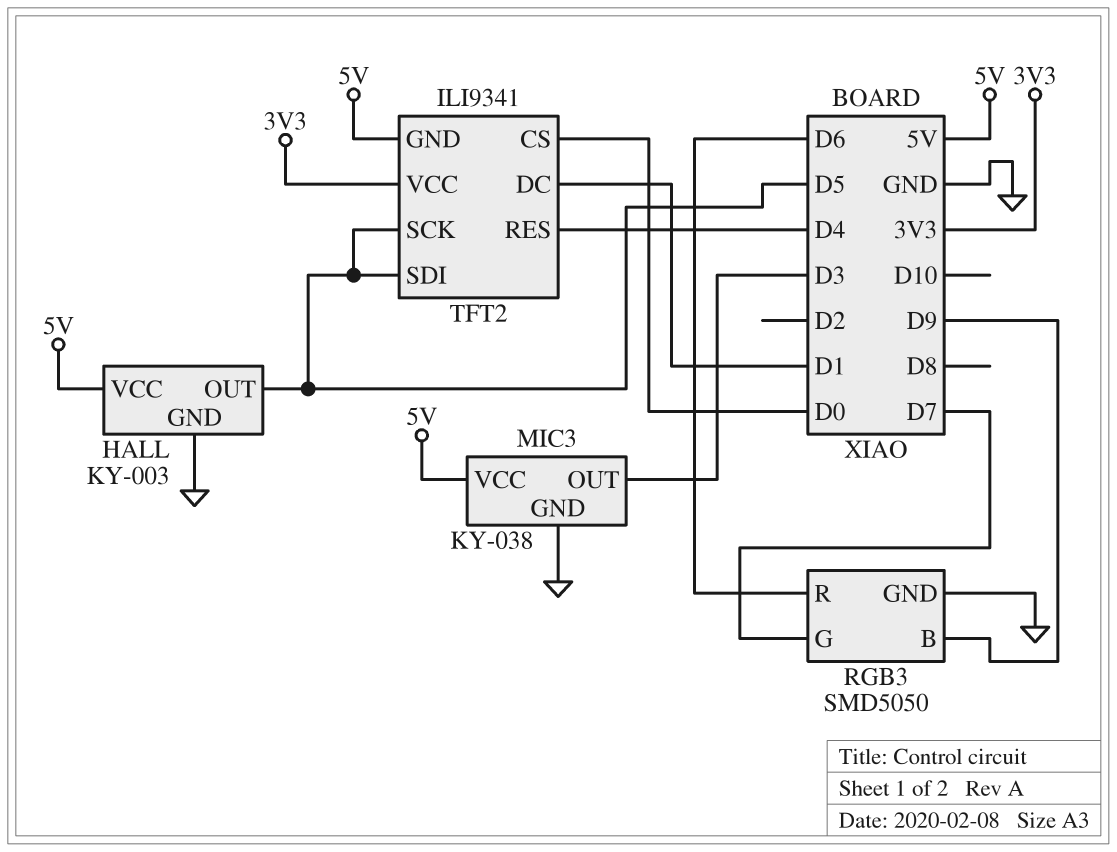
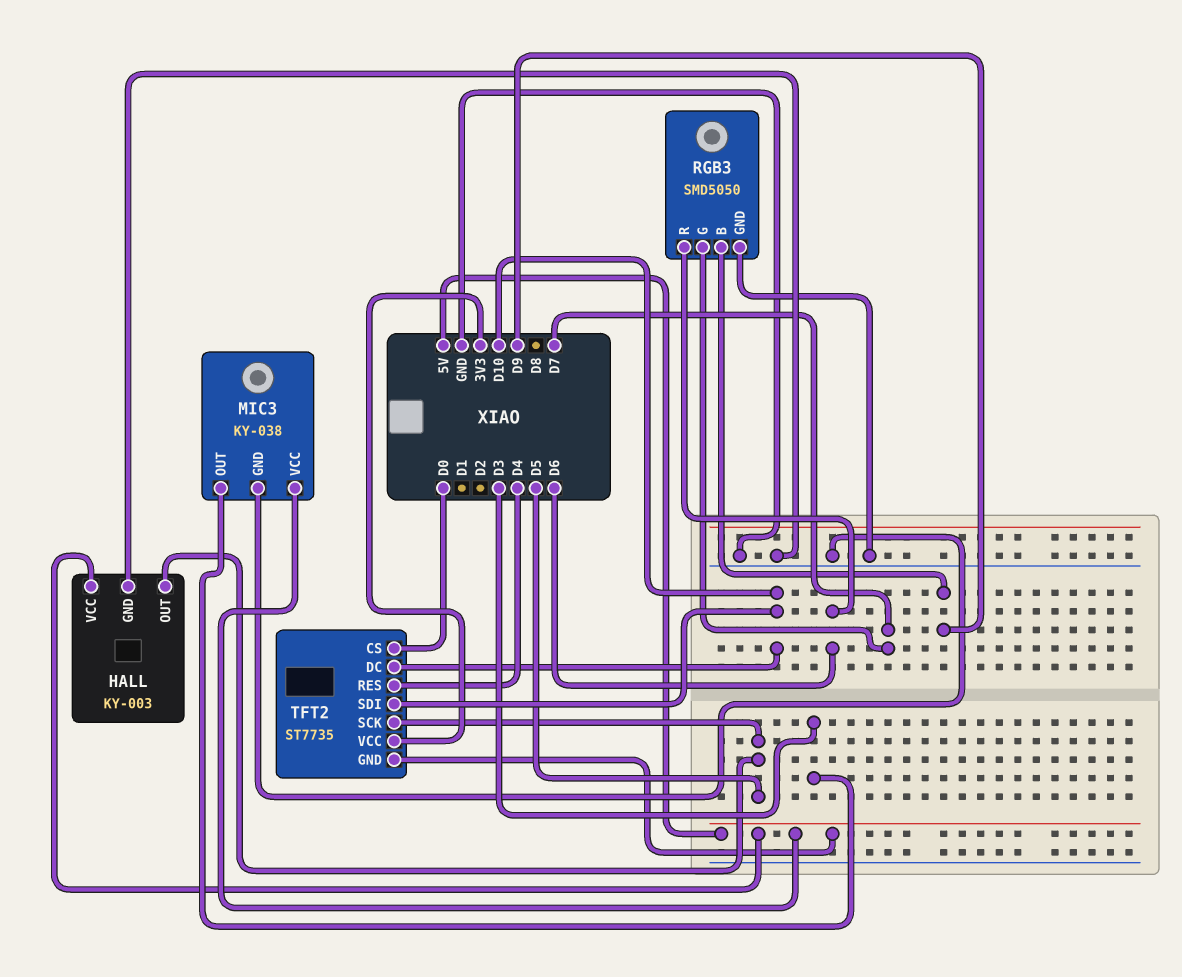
TFT2: ILI9341 -> ST7735
TFT2 pin DC: D1 -> D10
TFT2 pin SDI: D5 -> D10

